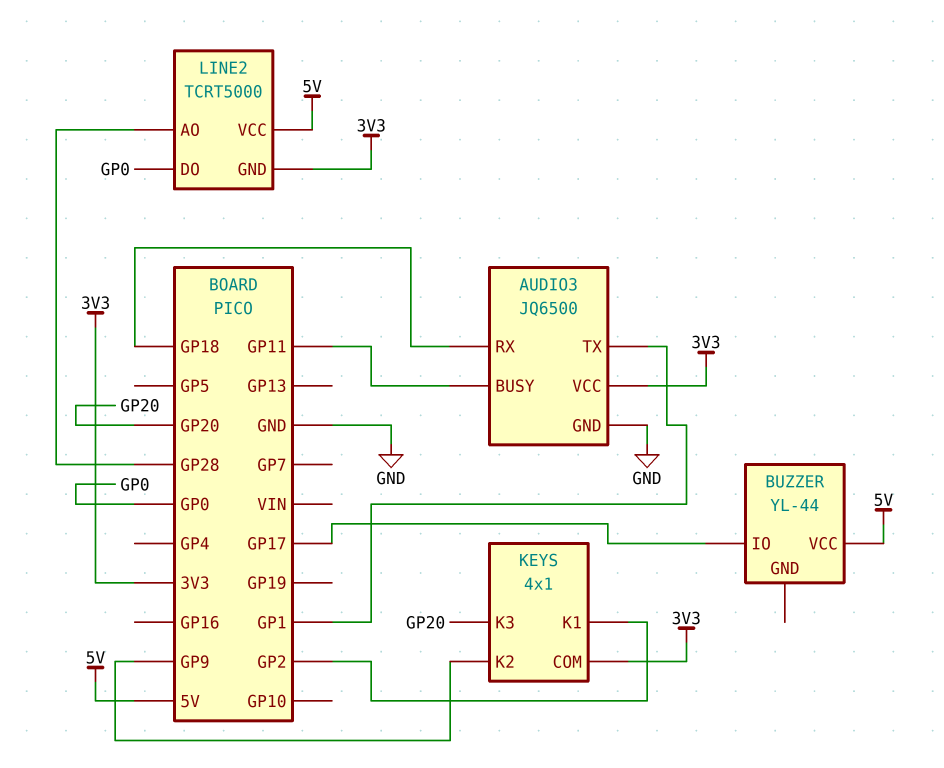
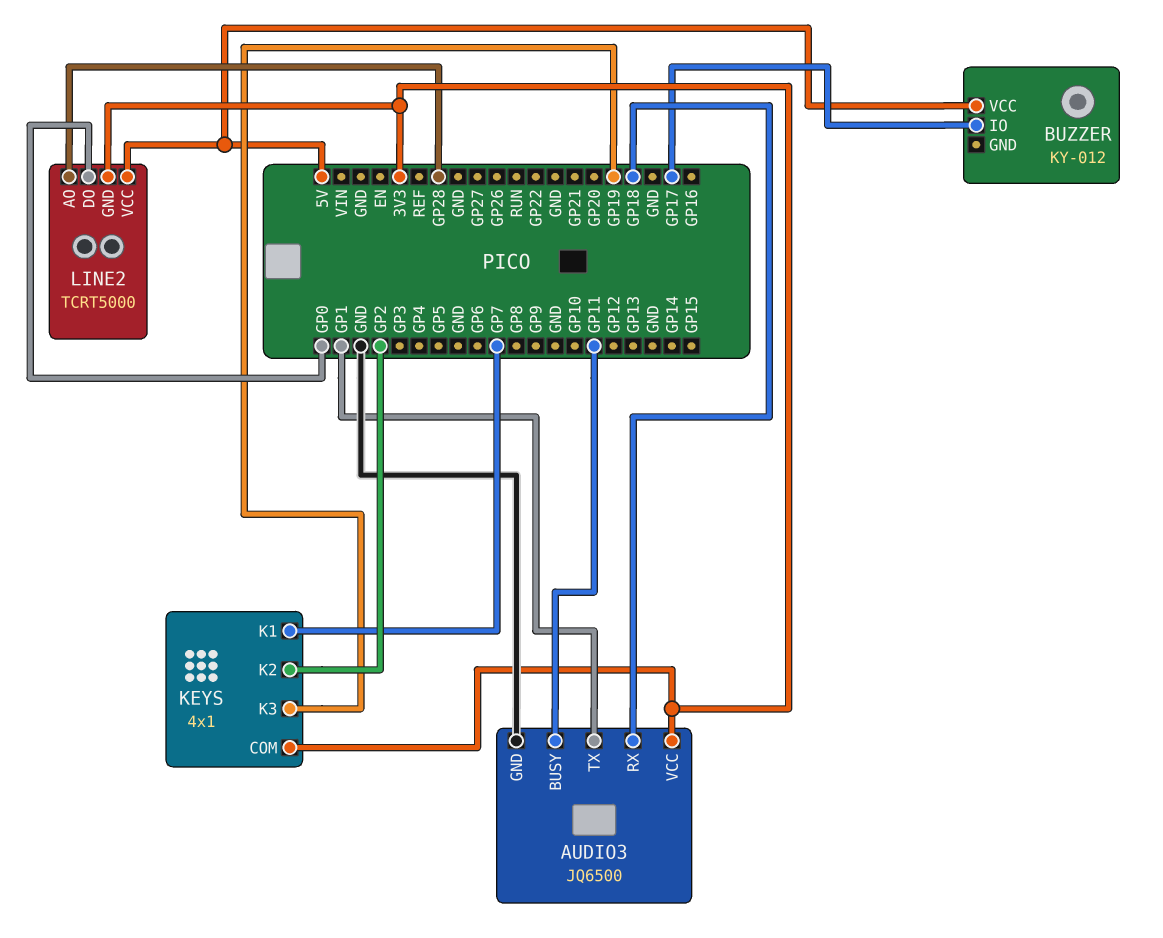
BUZZER: YL-44 -> KY-012
KEYS pin K1: GP2 -> GP7
KEYS pin K2: GP9 -> GP2
KEYS pin K3: GP20 -> GP19

